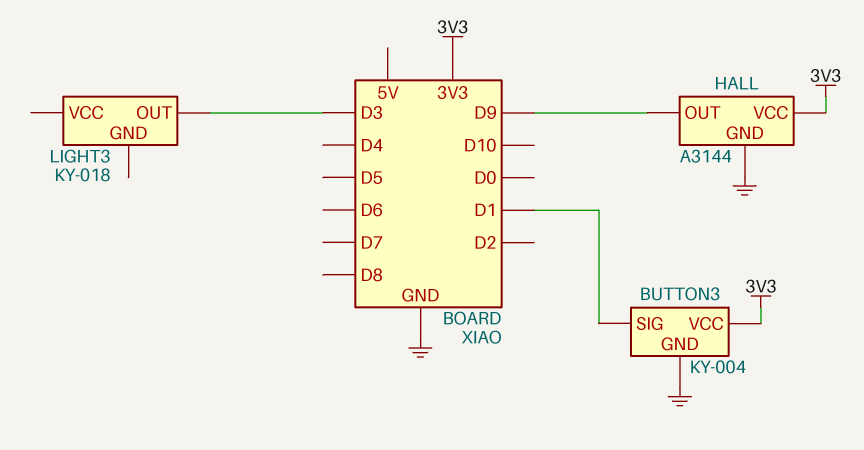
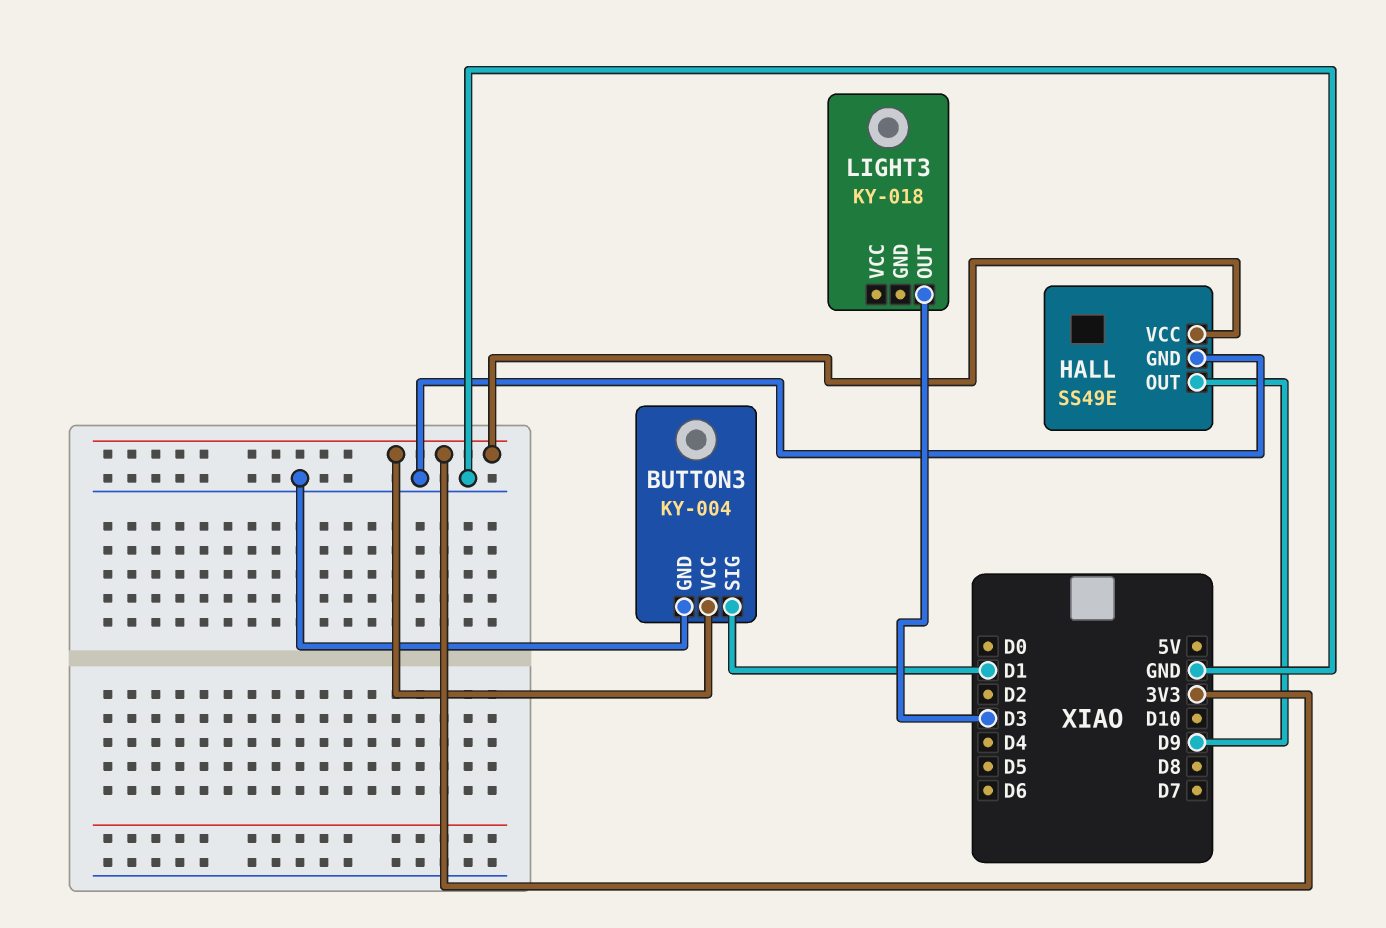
HALL: A3144 -> SS49E

